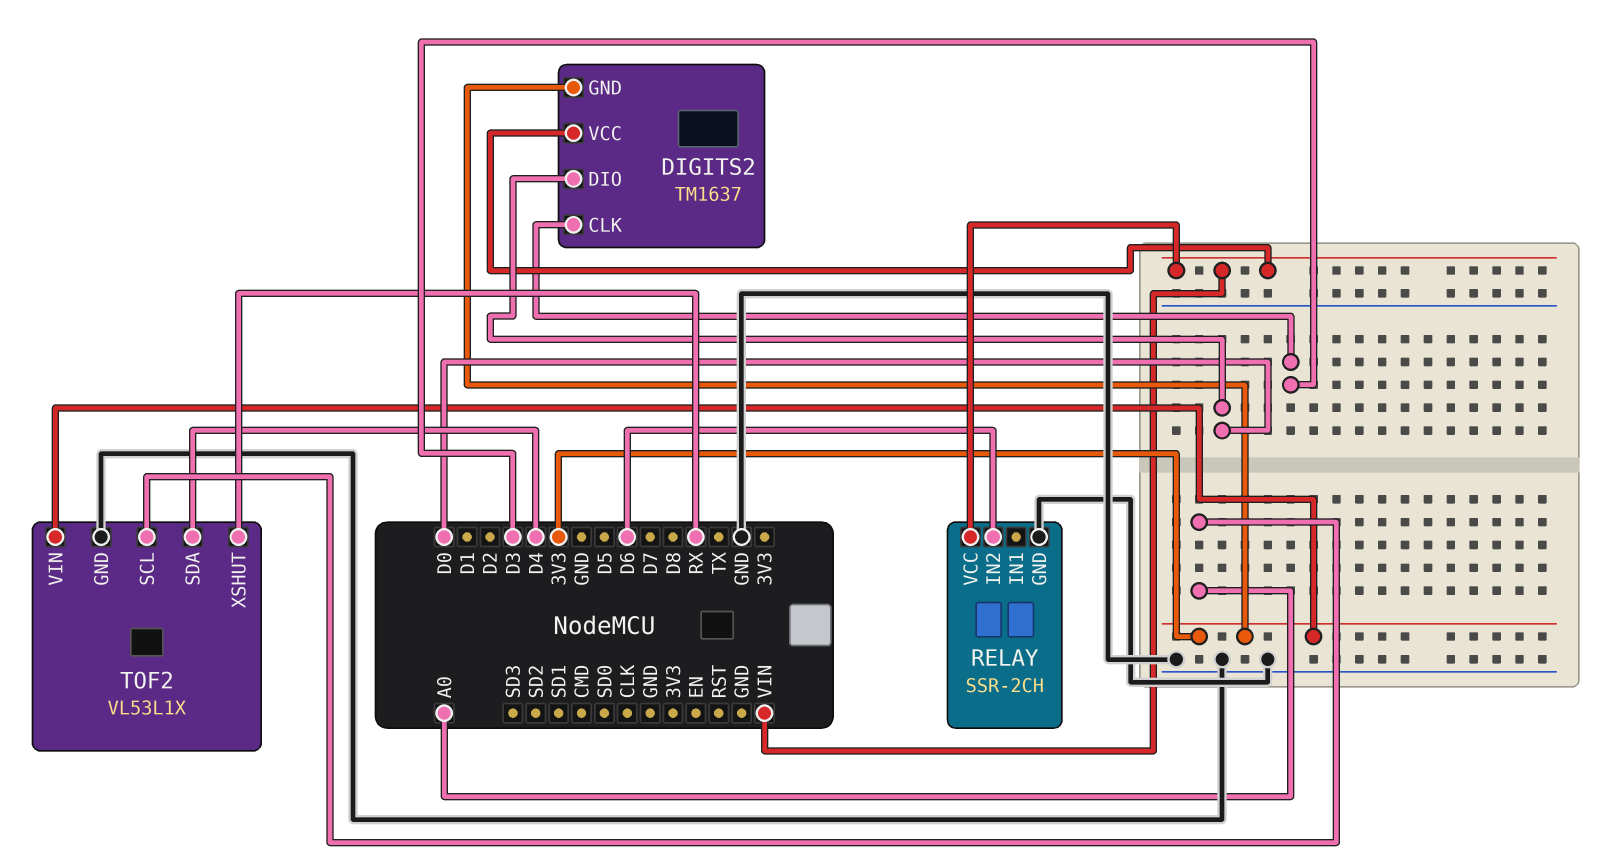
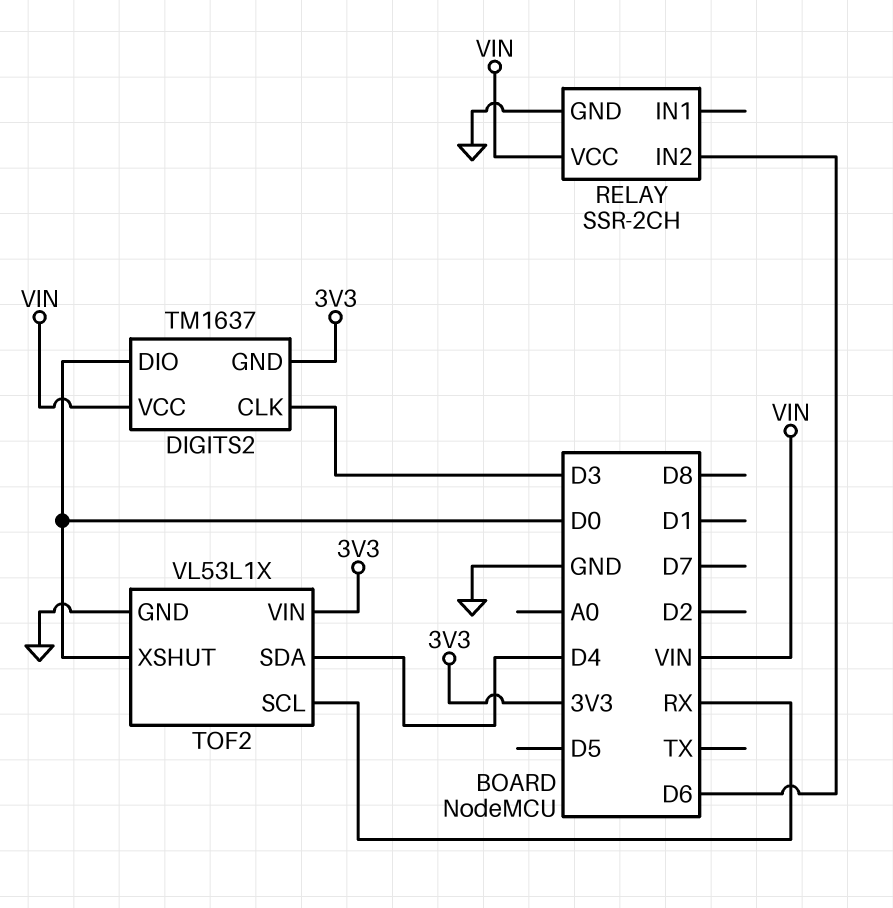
TOF2 pin SCL: A0 -> RX
TOF2 pin XSHUT: RX -> D0

